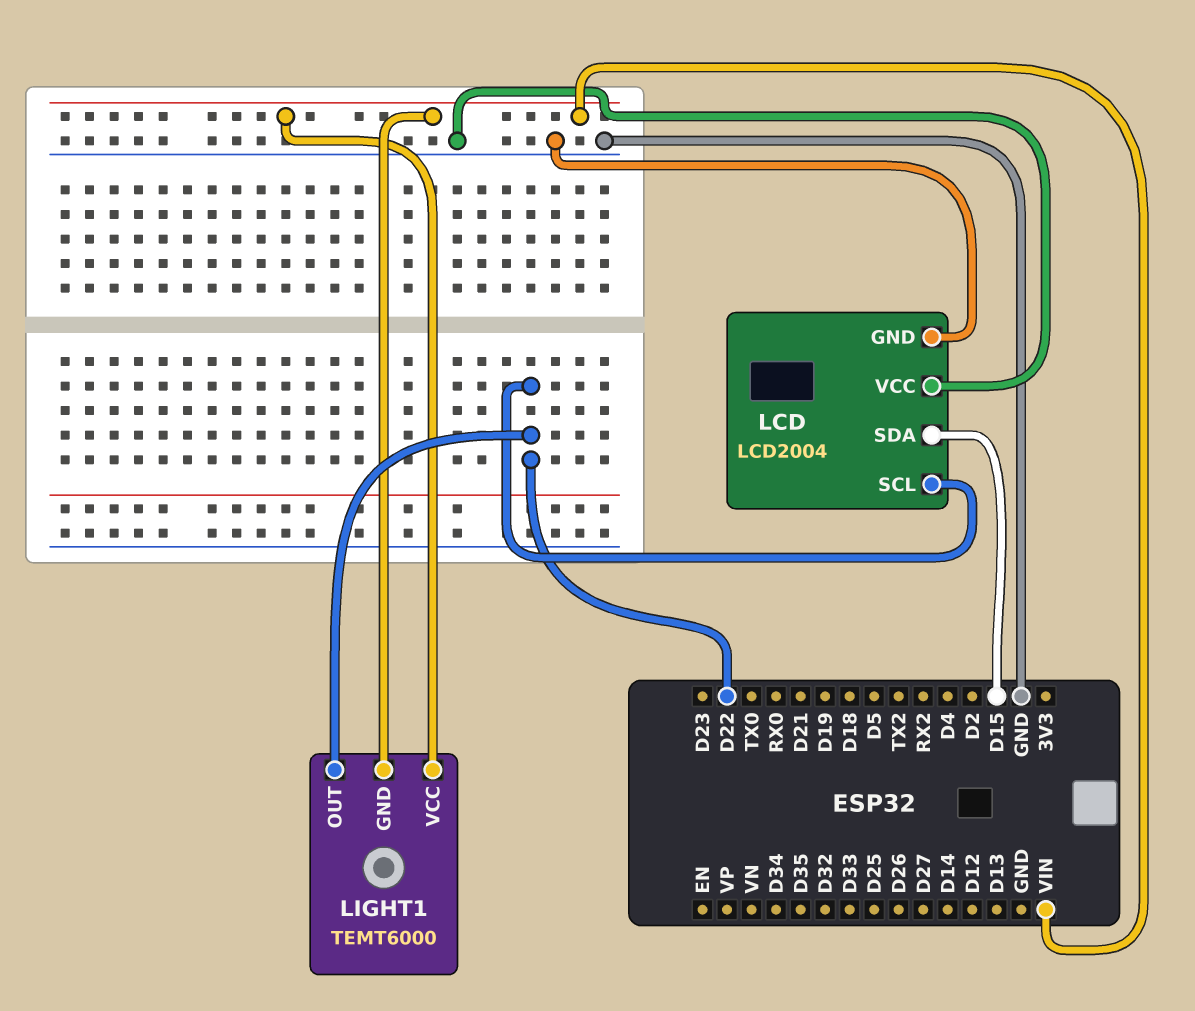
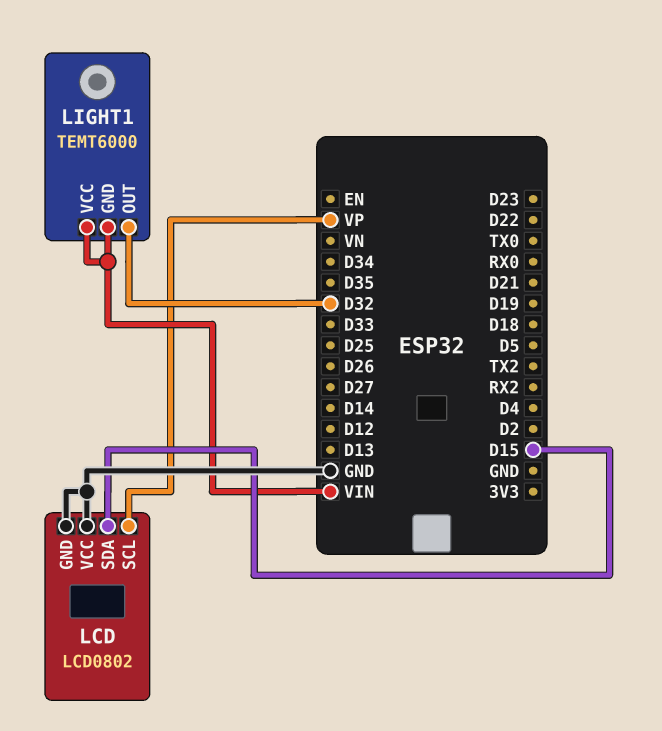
LCD: LCD2004 -> LCD0802
LCD pin SCL: D22 -> VP
LIGHT1 pin OUT: D22 -> D32

